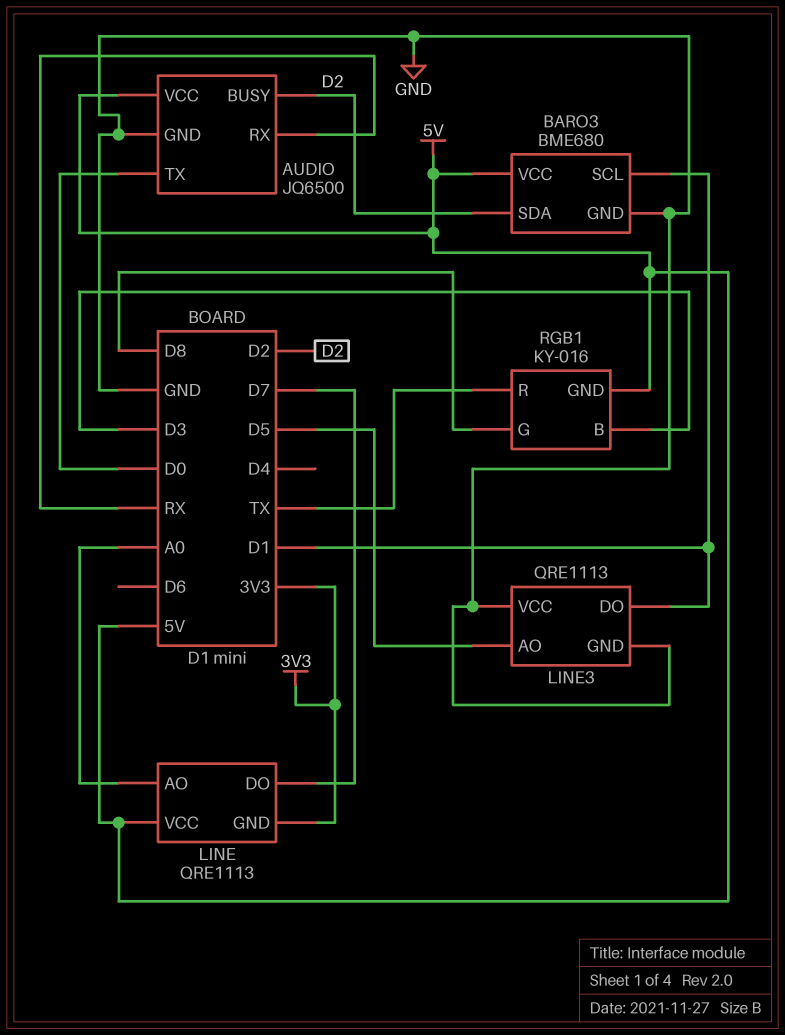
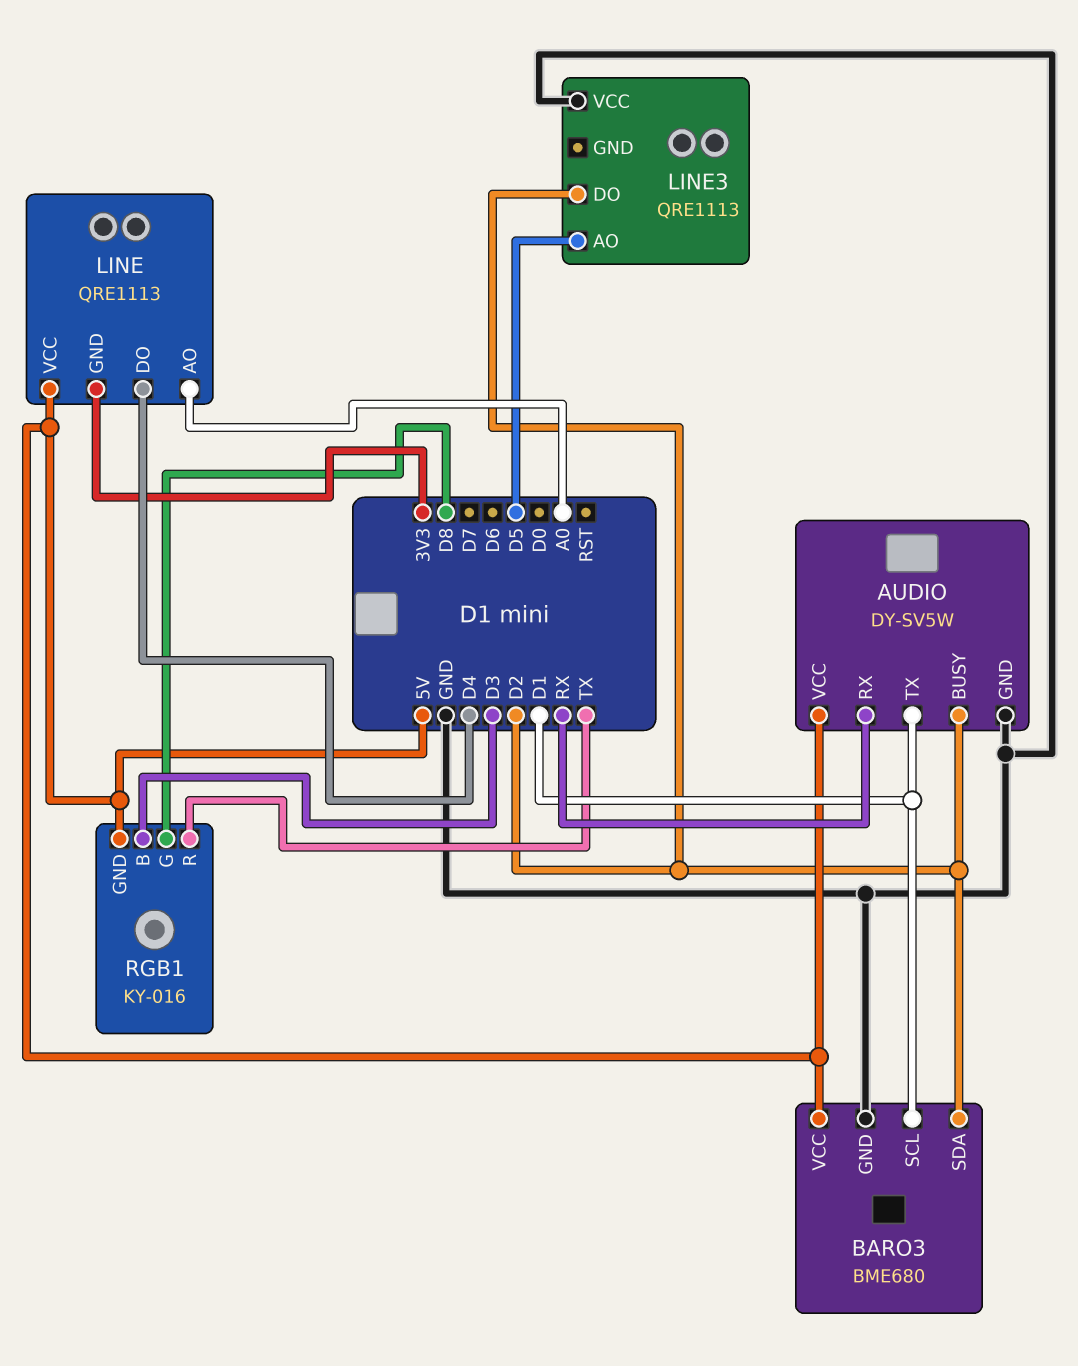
AUDIO: JQ6500 -> DY-SV5W
AUDIO pin TX: D0 -> D1
LINE pin DO: D7 -> D4
LINE3 pin DO: D1 -> D2
LINE3 pin GND: GND -> none

